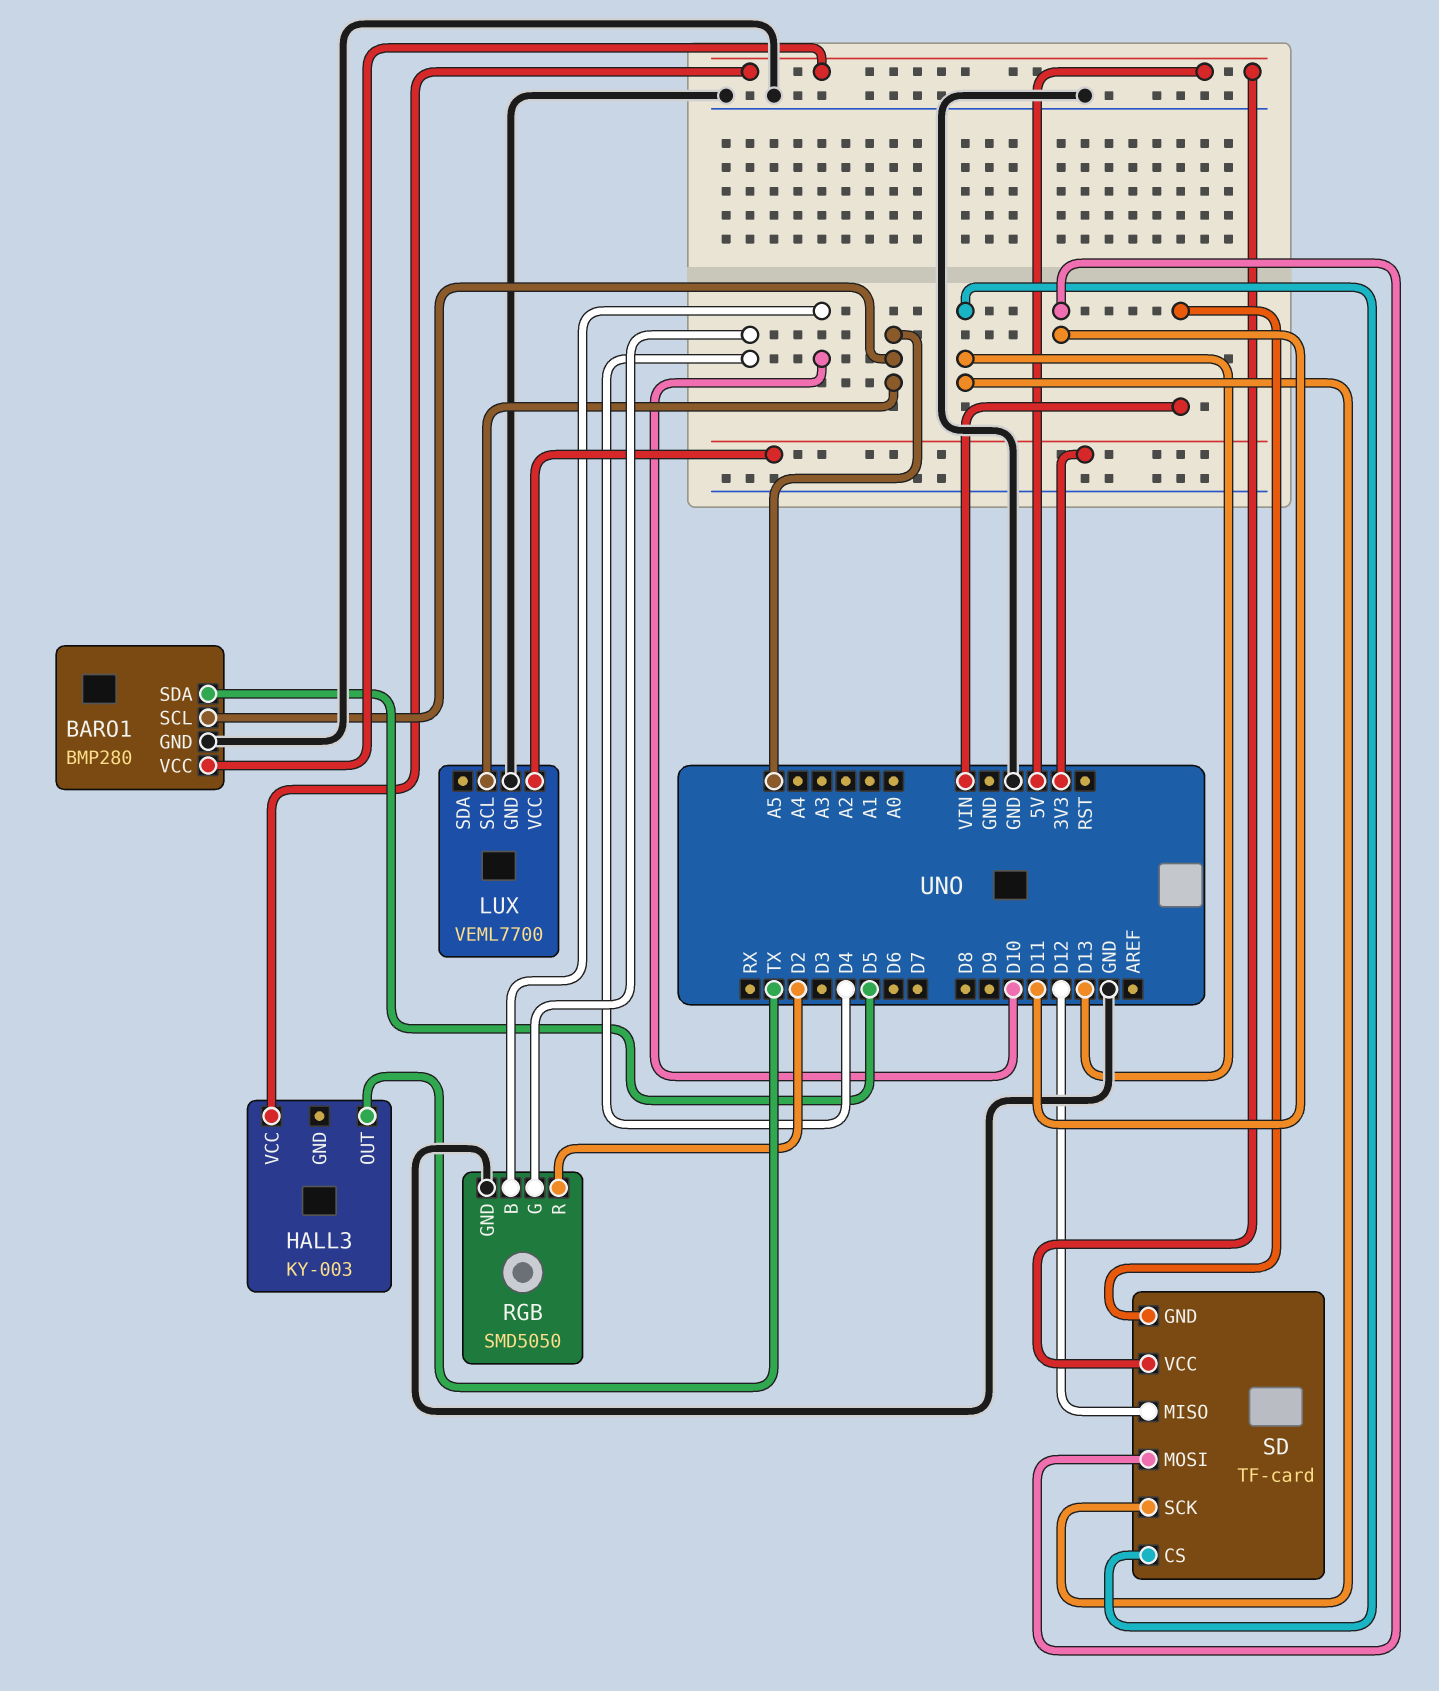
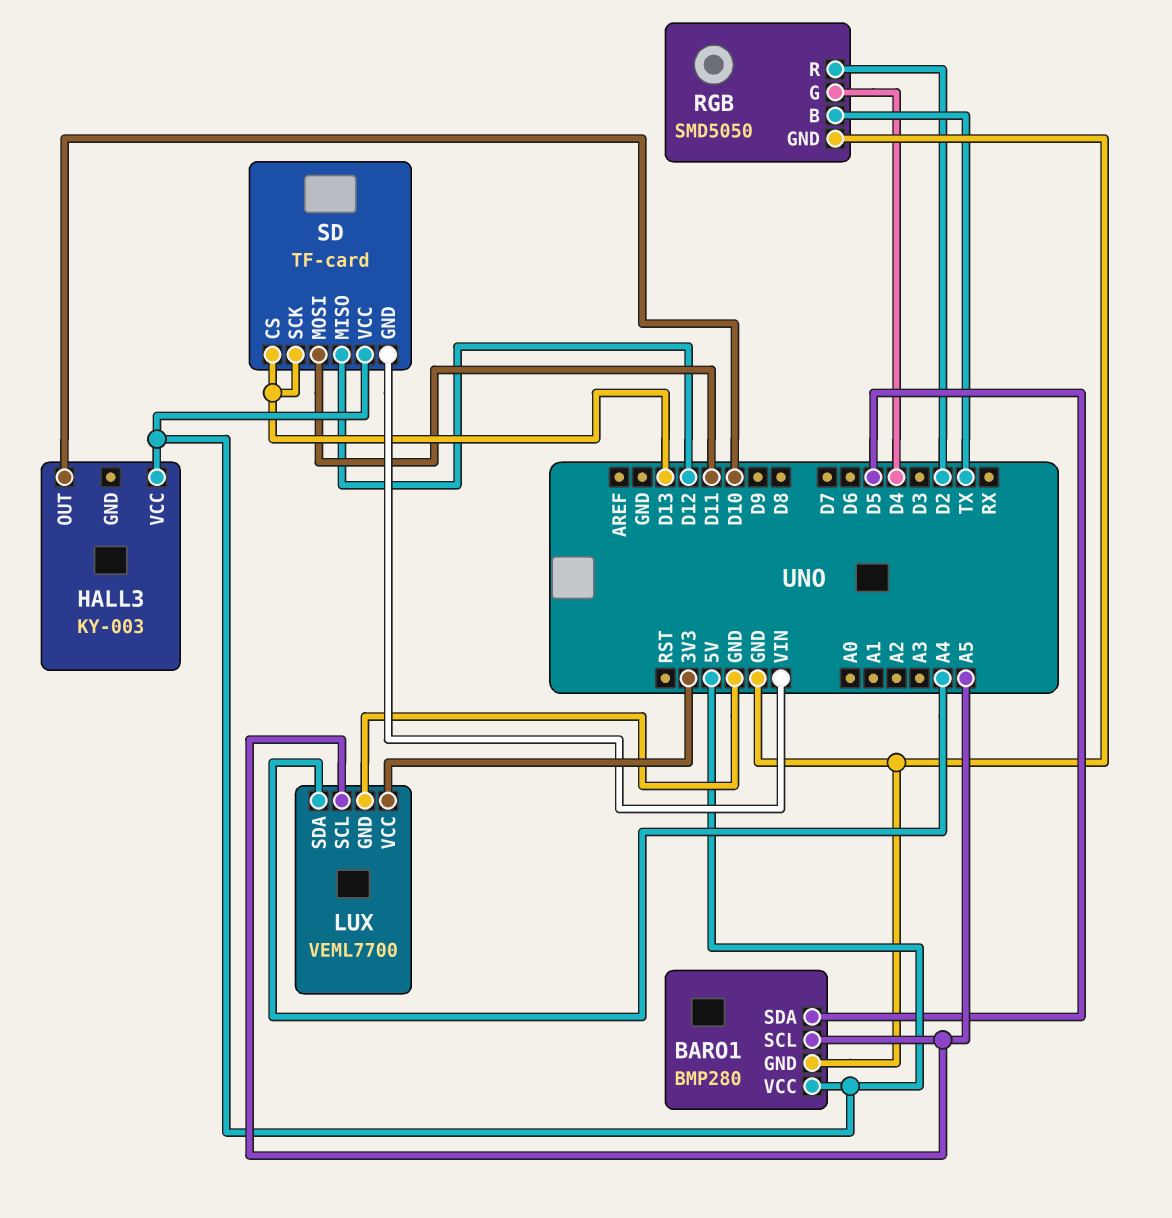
HALL3 pin OUT: TX -> D10
LUX pin SDA: none -> A4
RGB pin B: D10 -> TX

